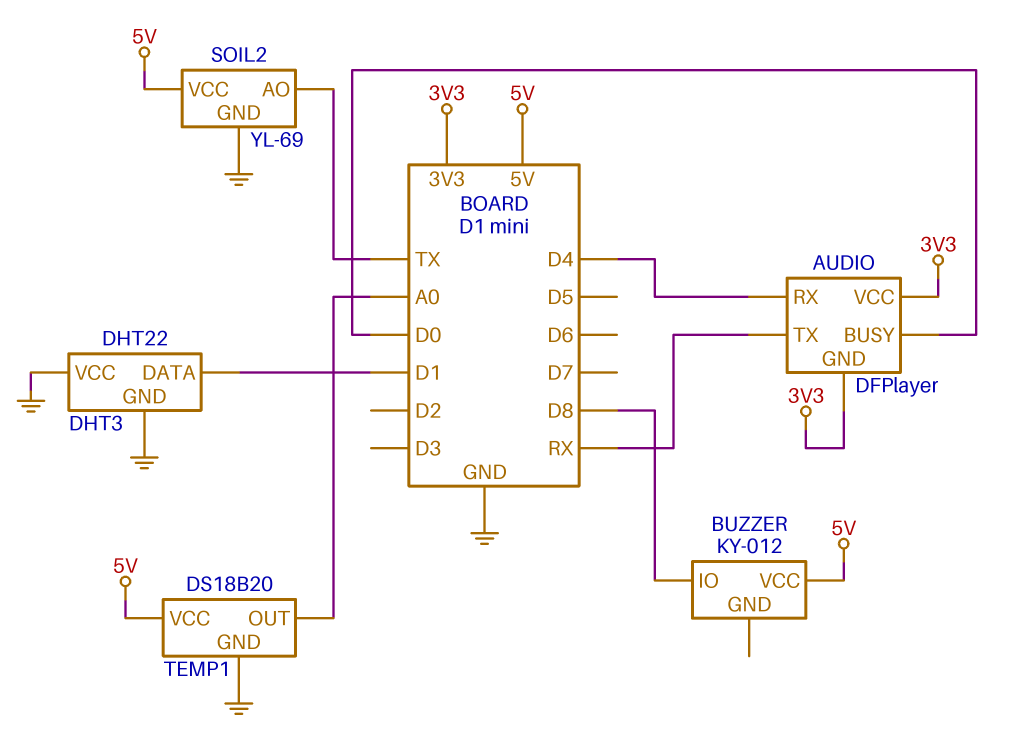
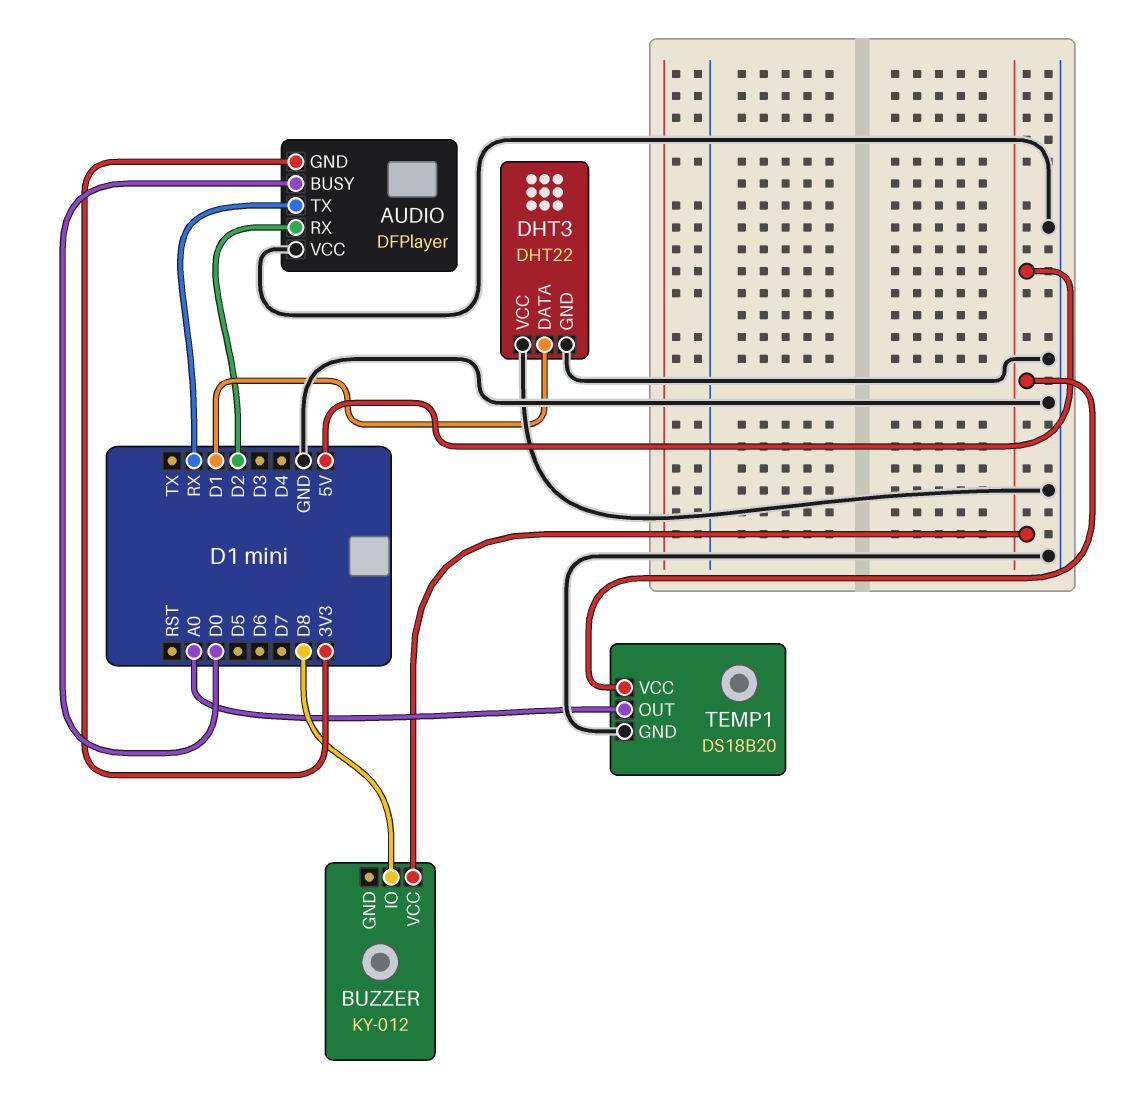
AUDIO pin RX: D4 -> D2
AUDIO pin VCC: 3V3 -> GND
SOIL2: YL-69 -> none
SOIL2 pin AO: TX -> none
SOIL2 pin GND: GND -> none
SOIL2 pin VCC: 5V -> none

